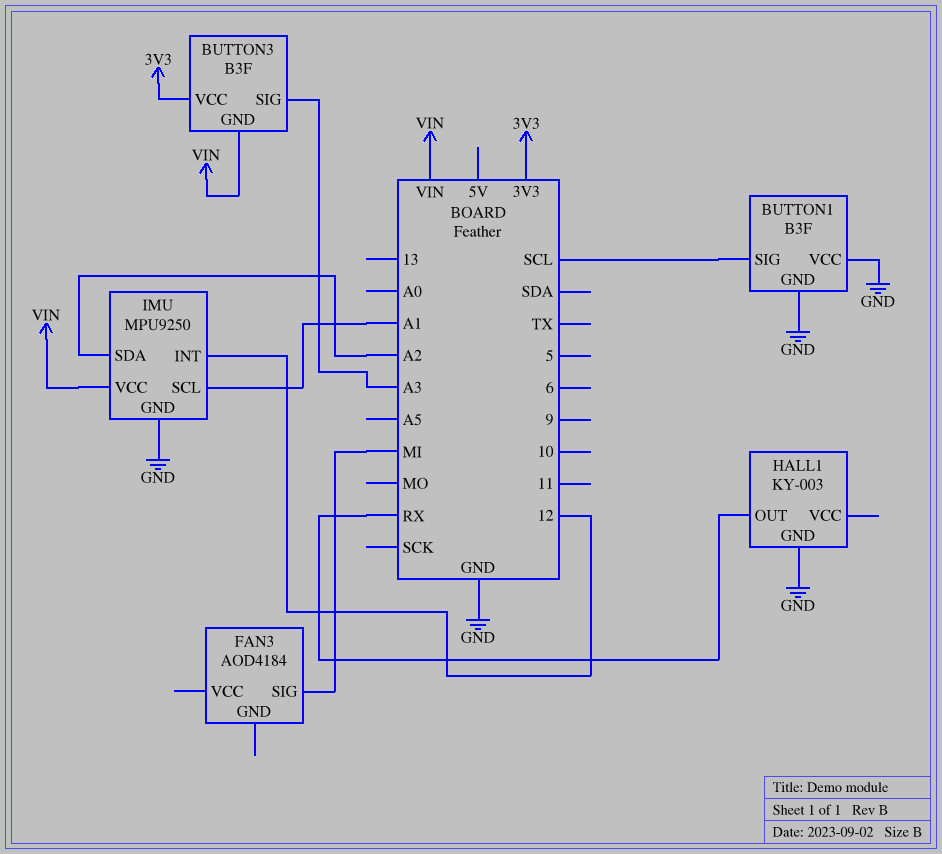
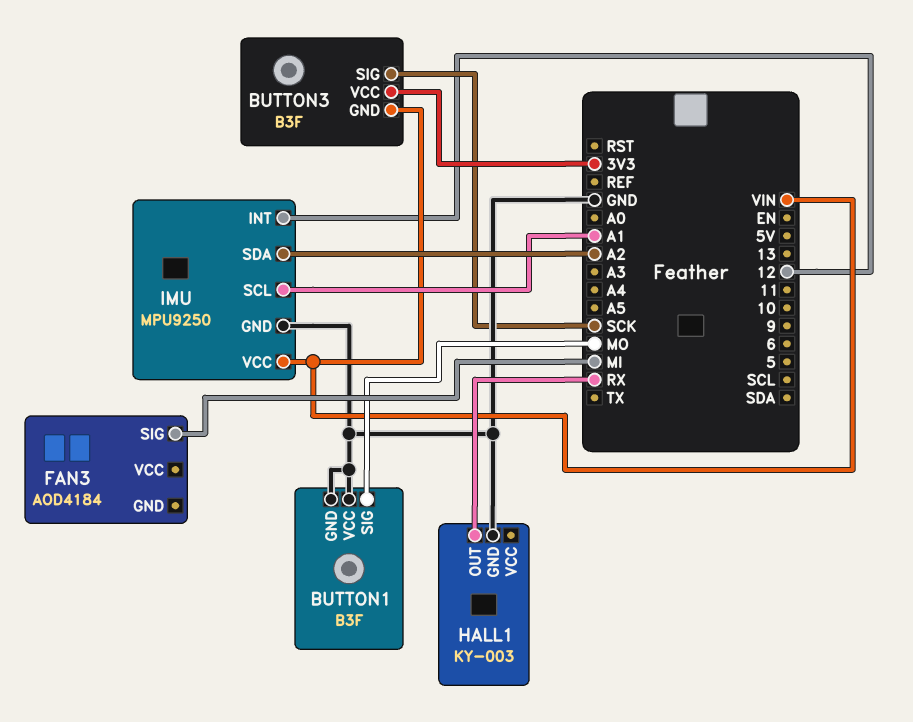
BUTTON1 pin SIG: SCL -> MO
BUTTON3 pin SIG: A3 -> SCK

